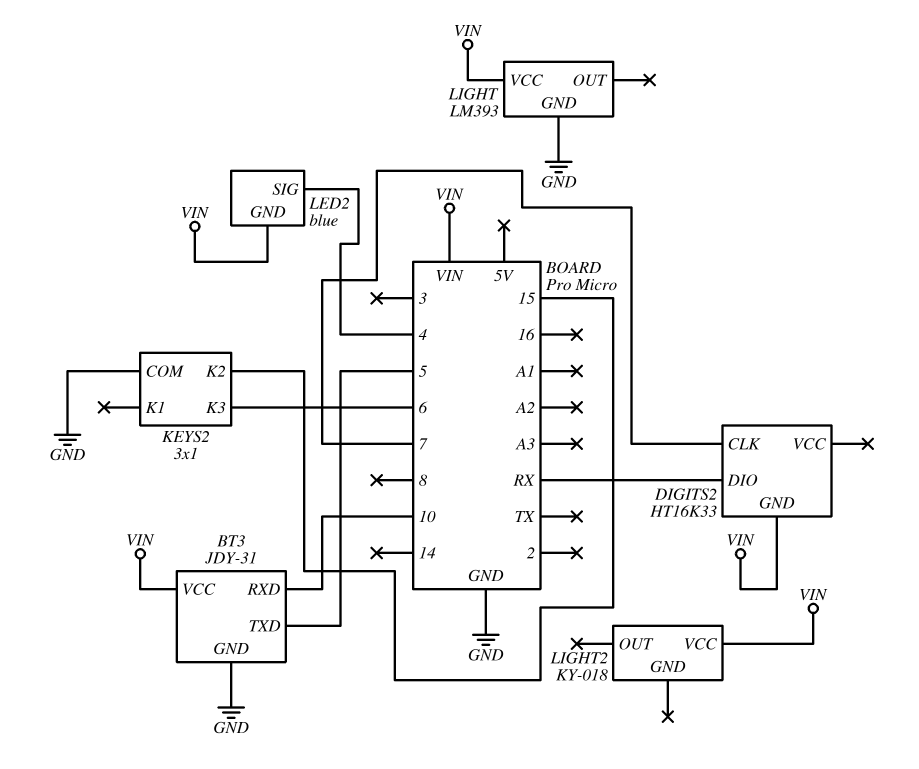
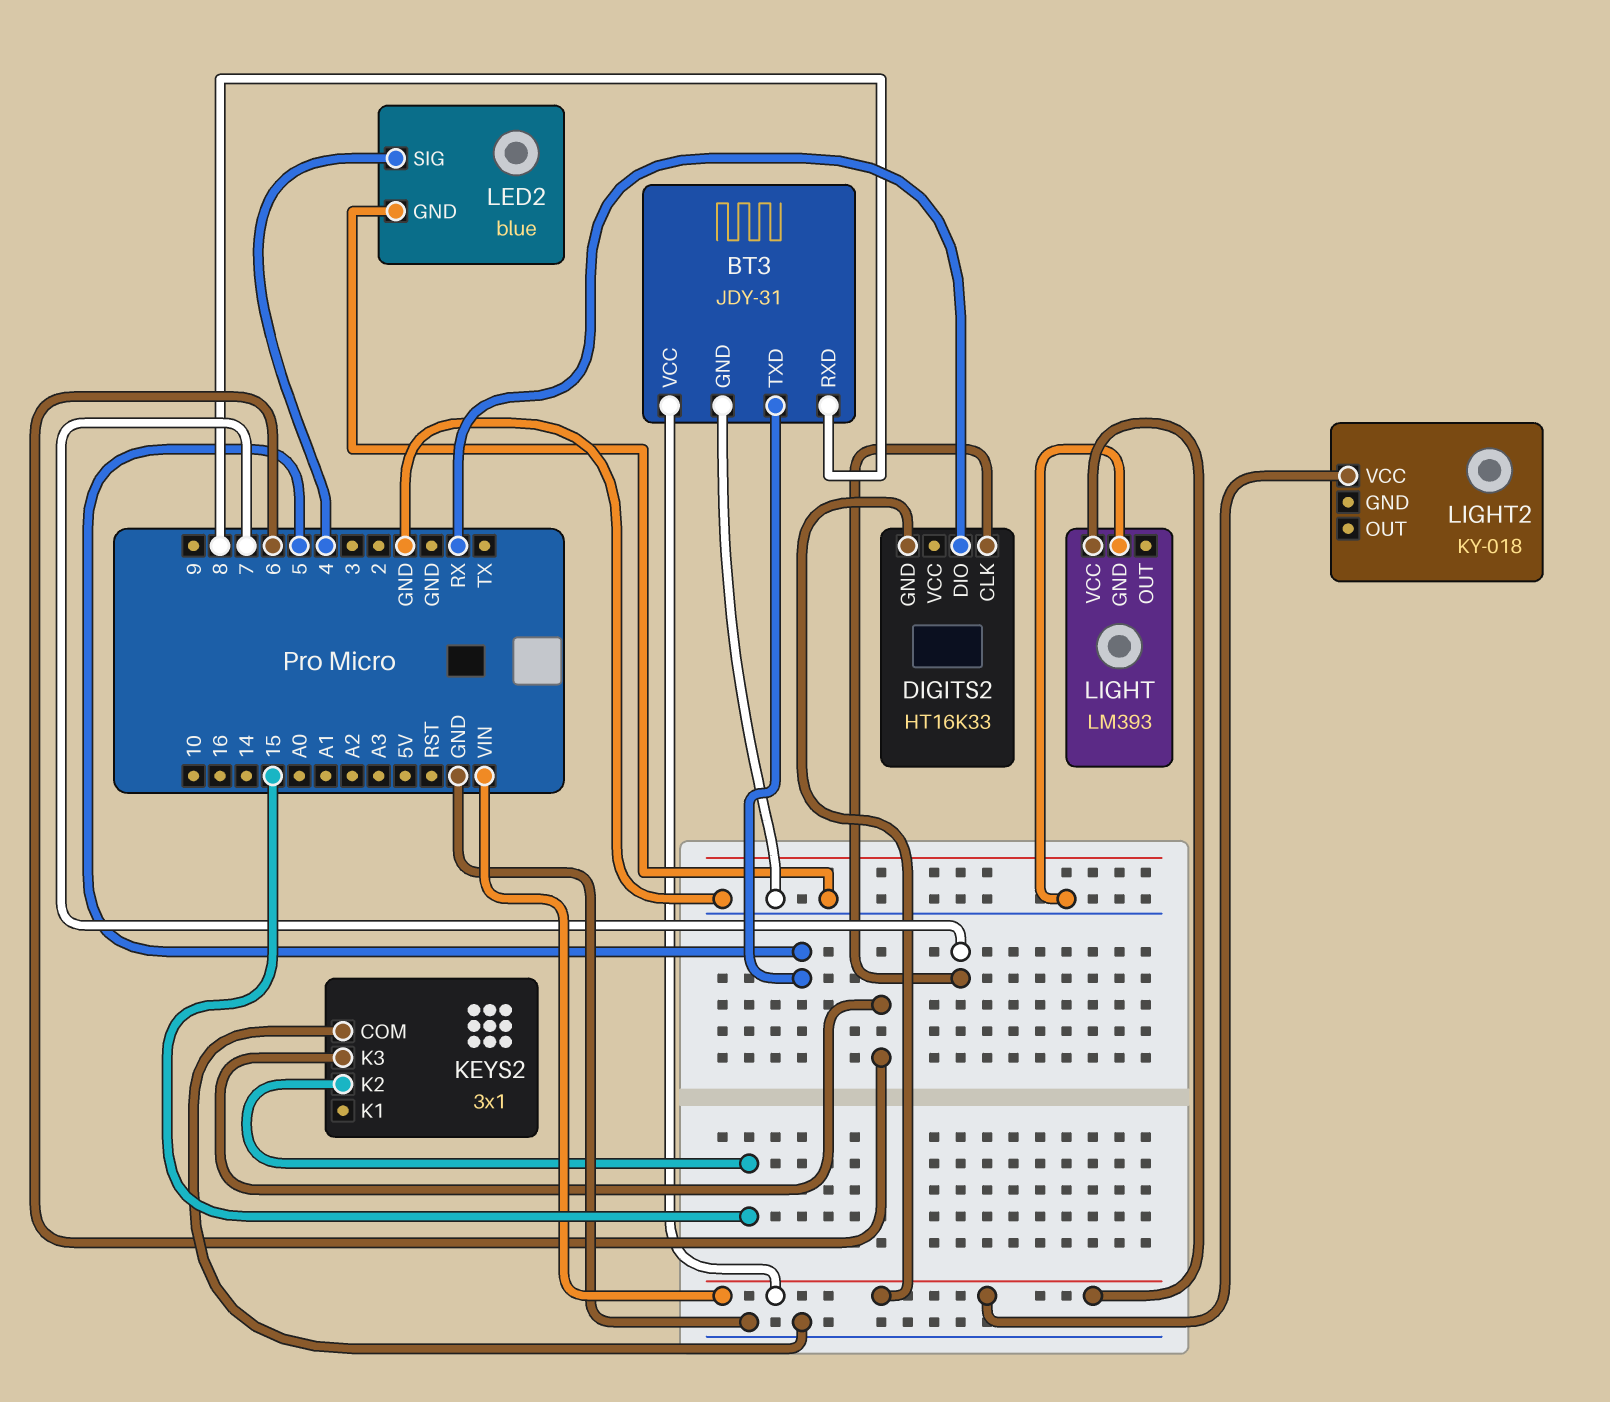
BT3 pin RXD: 10 -> 8
LED2 pin GND: VIN -> GND

